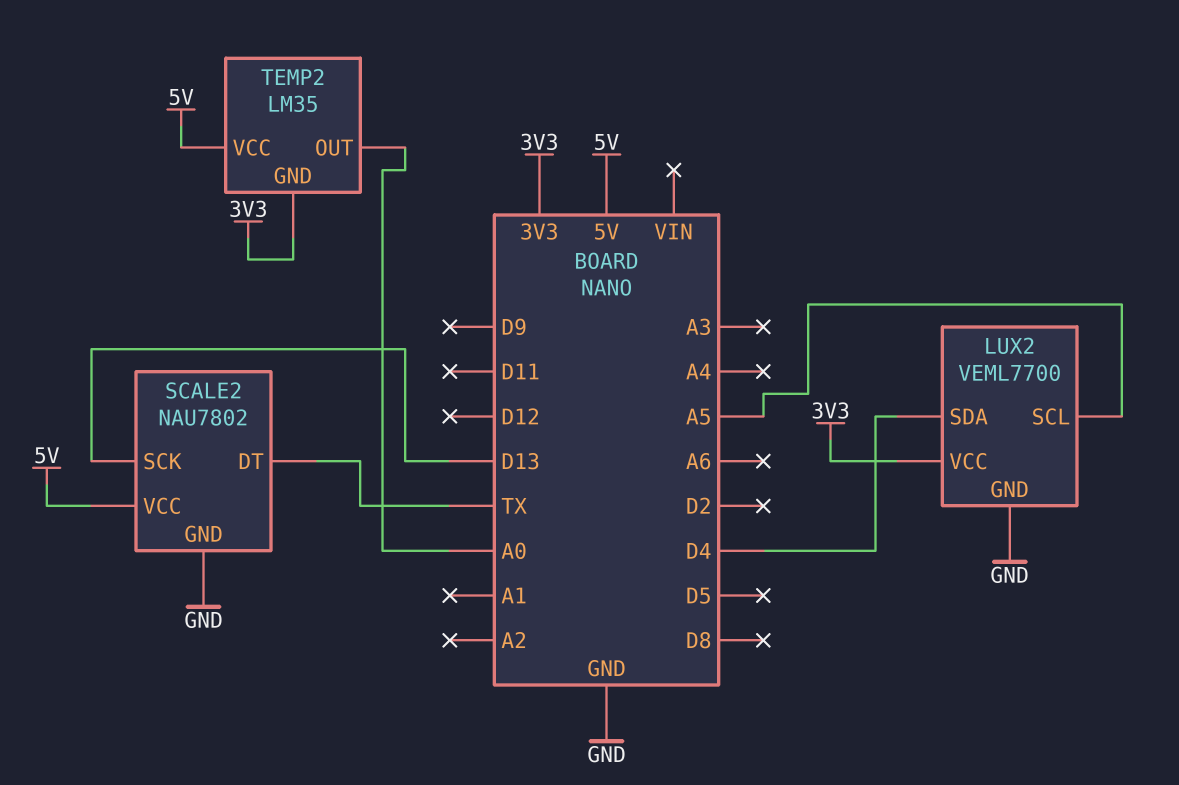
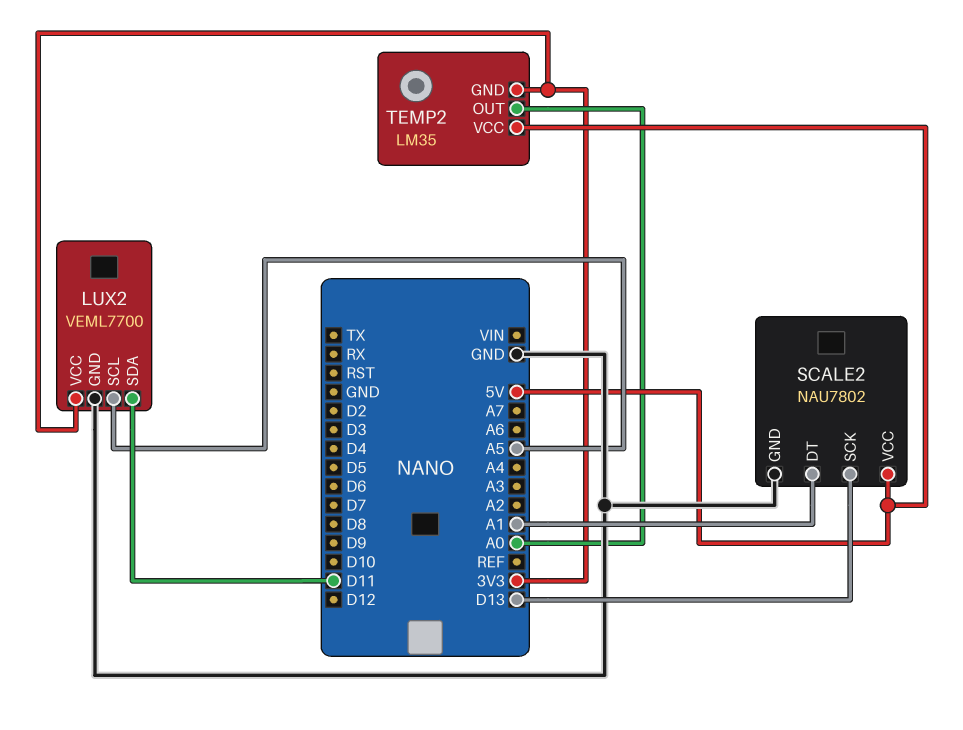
LUX2 pin SDA: D4 -> D11
SCALE2 pin DT: TX -> A1

